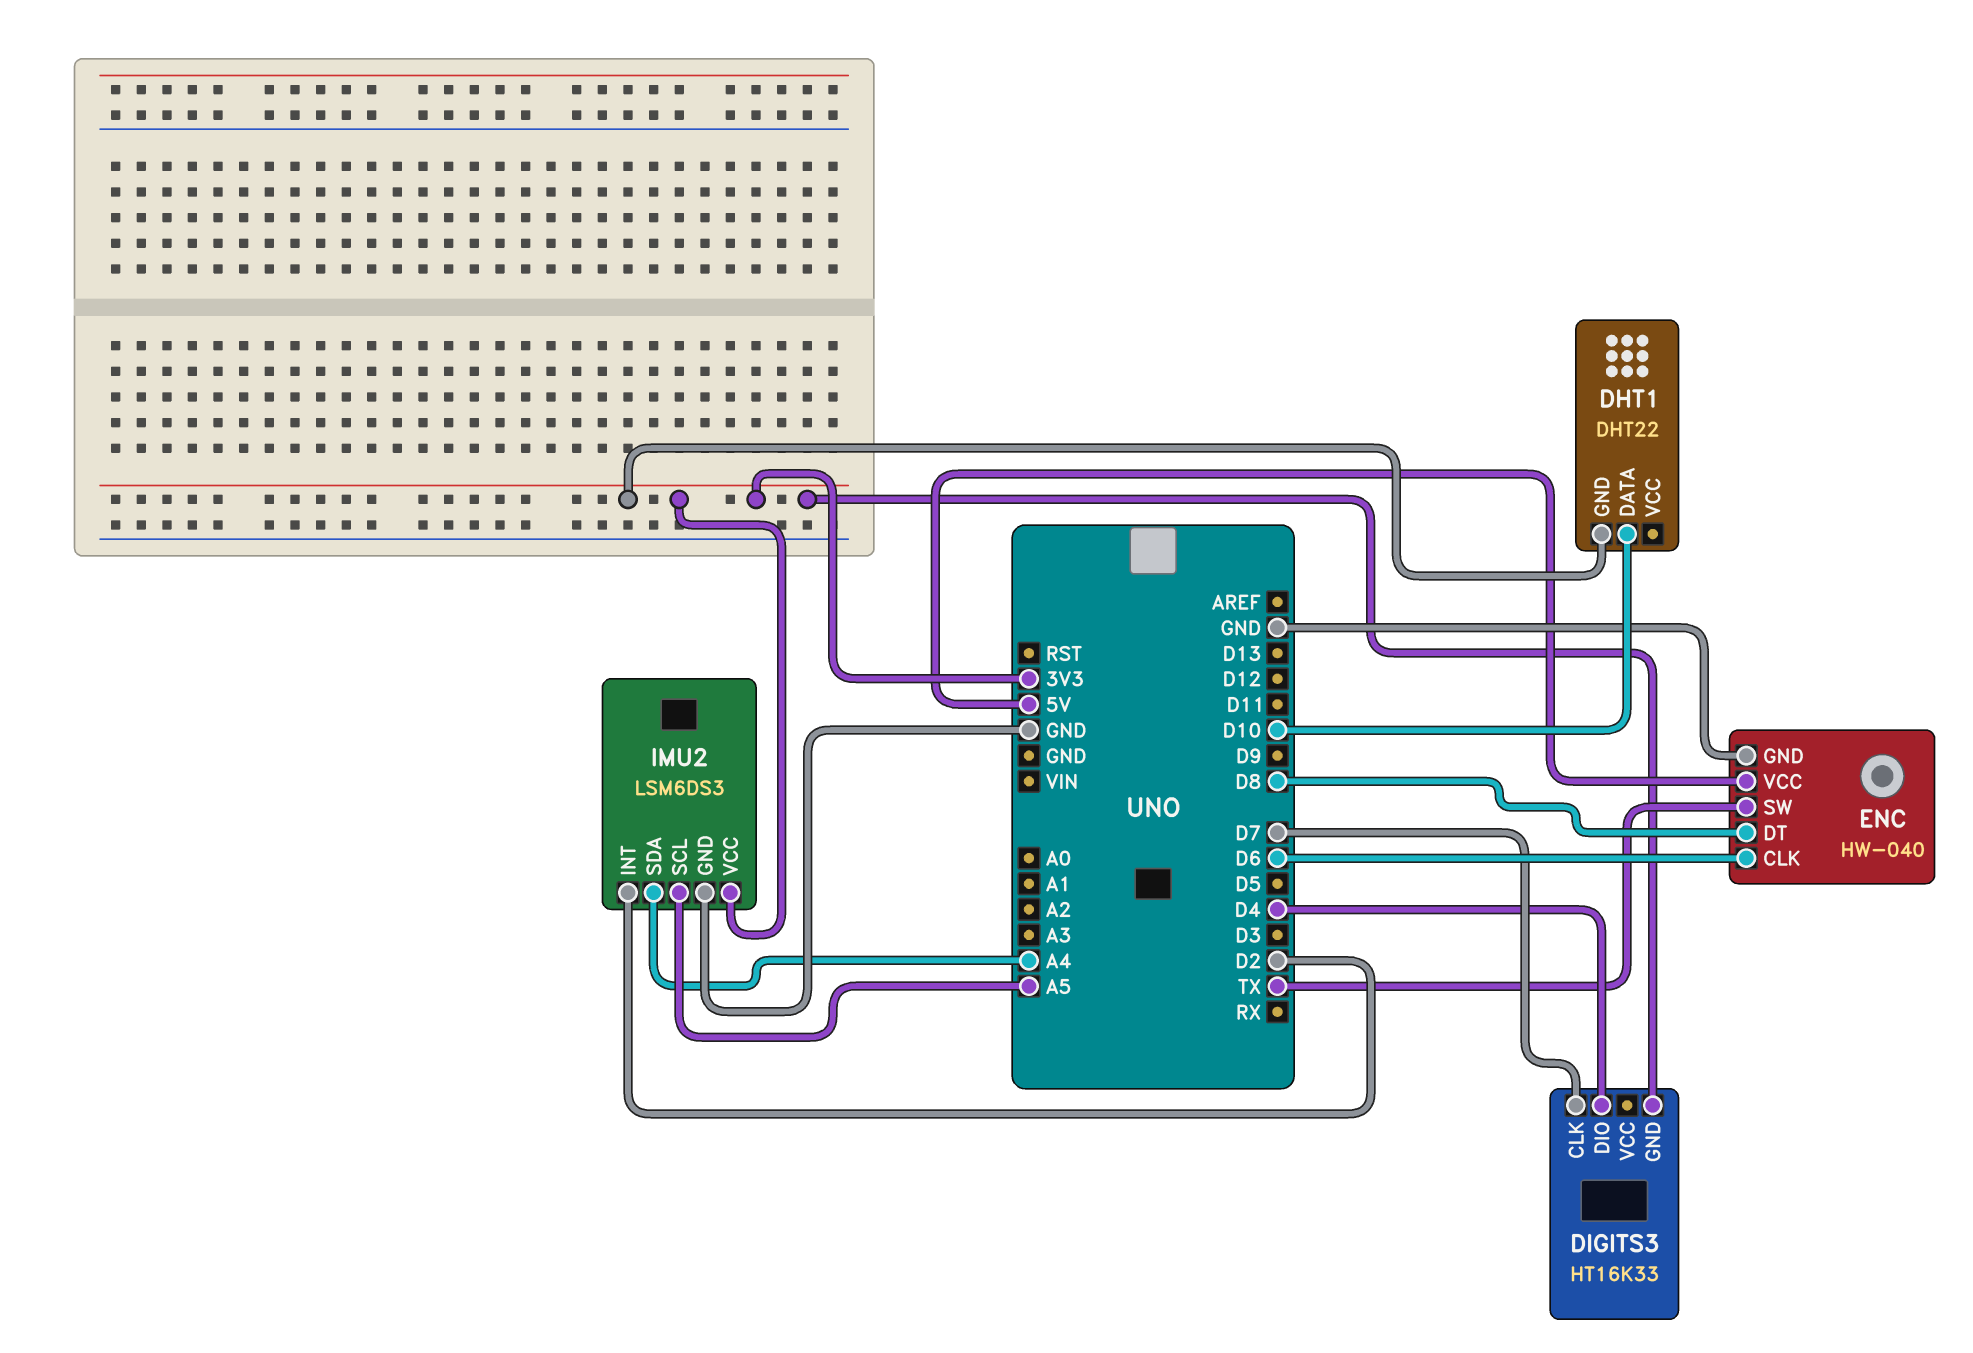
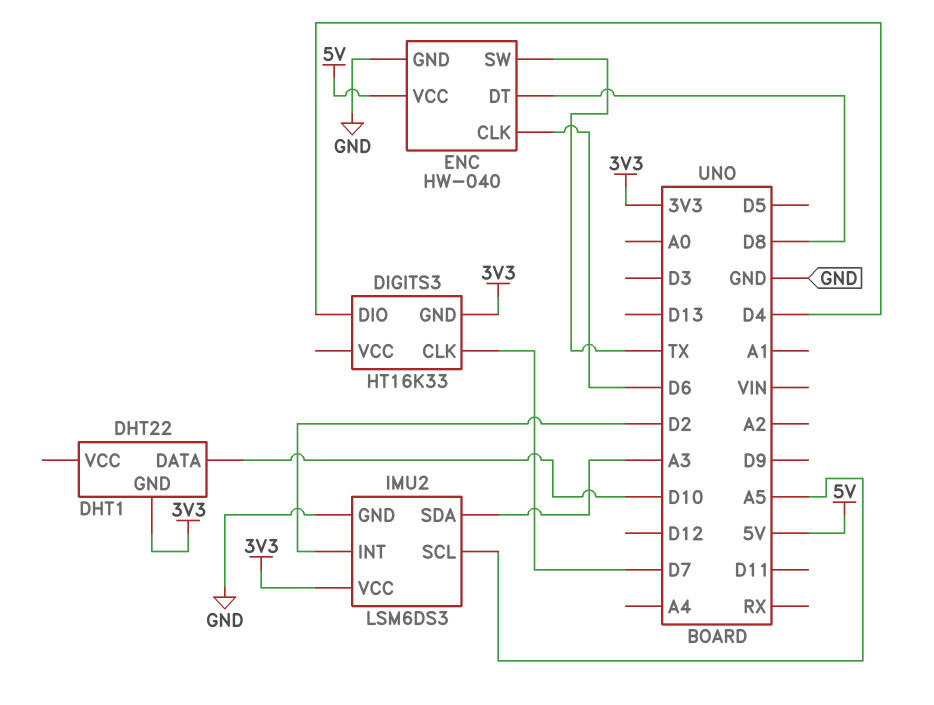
IMU2 pin SDA: A4 -> A3

